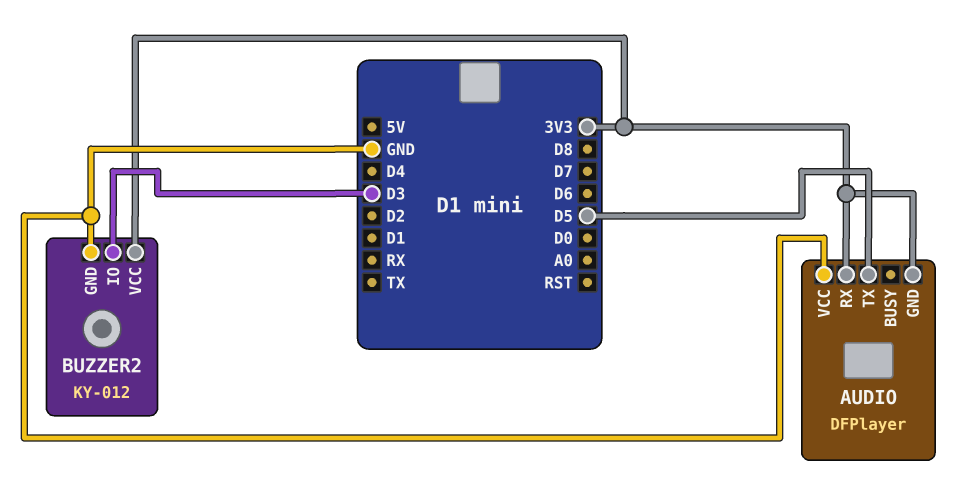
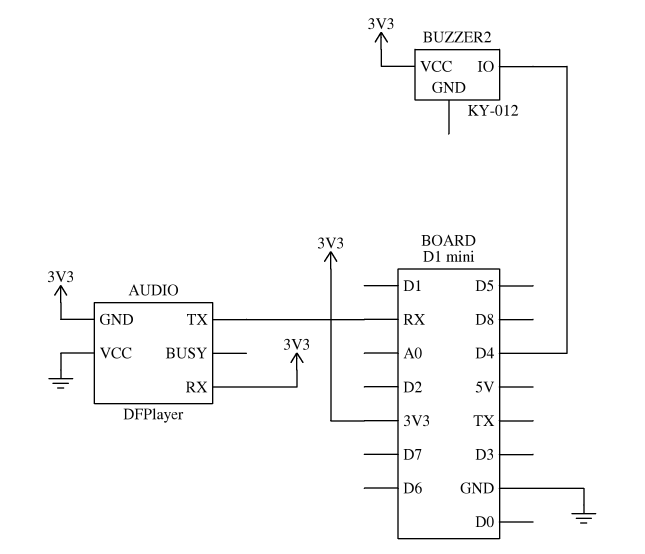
AUDIO pin TX: D5 -> RX
BUZZER2 pin GND: GND -> none
BUZZER2 pin IO: D3 -> D4

